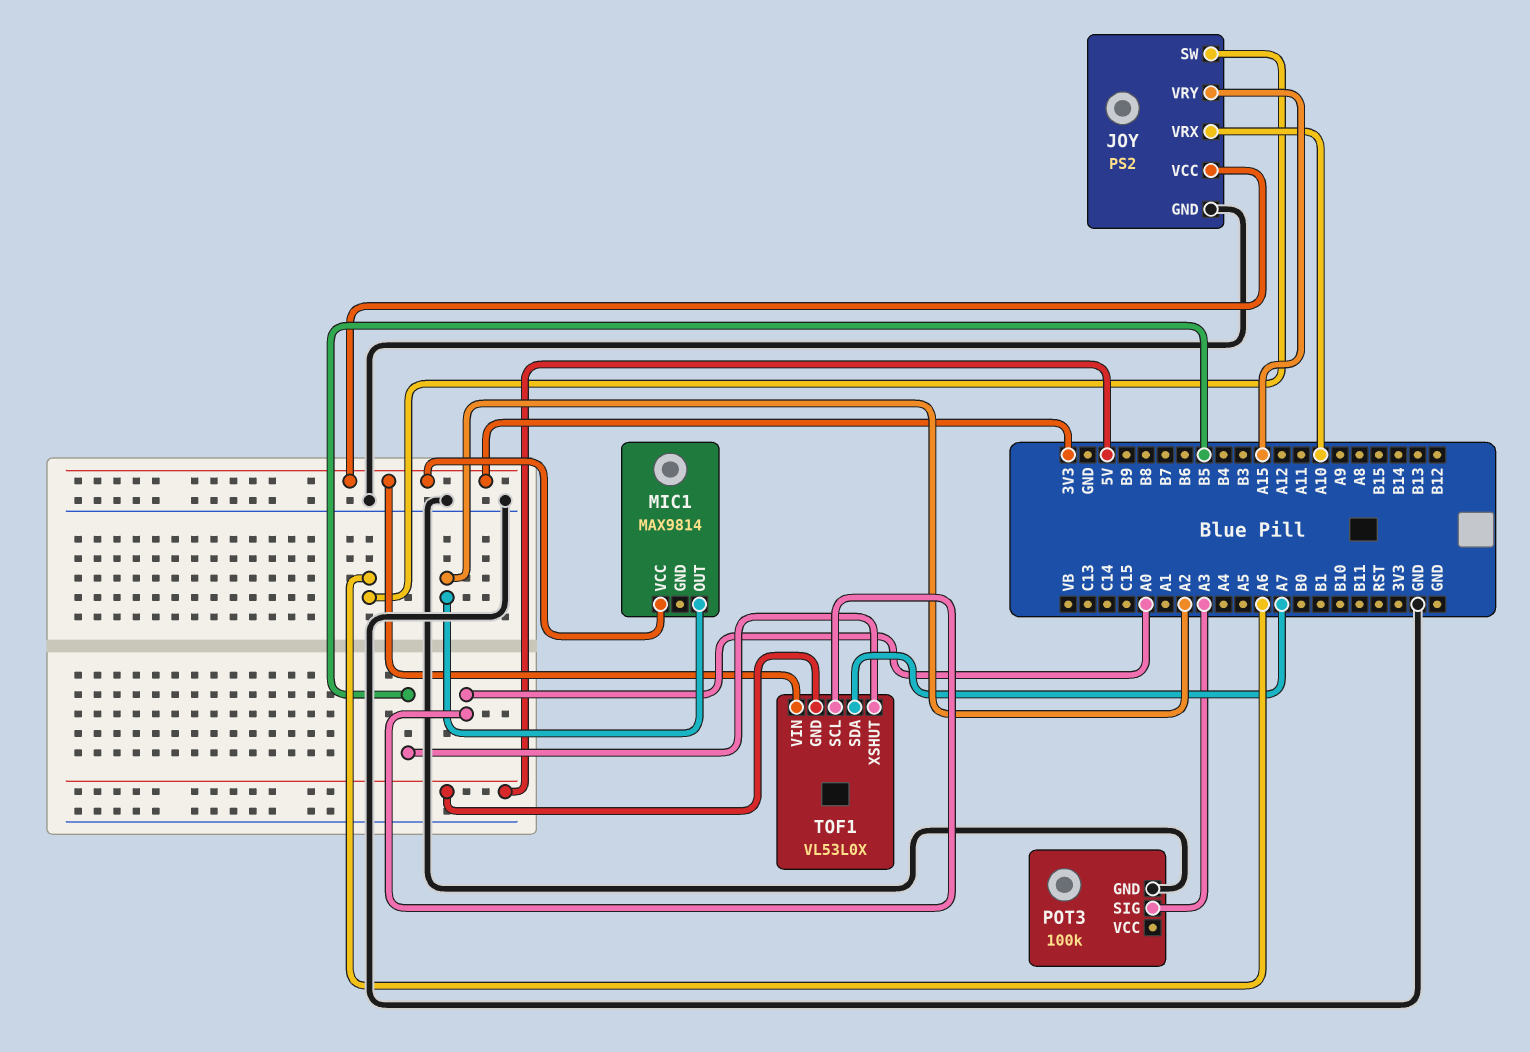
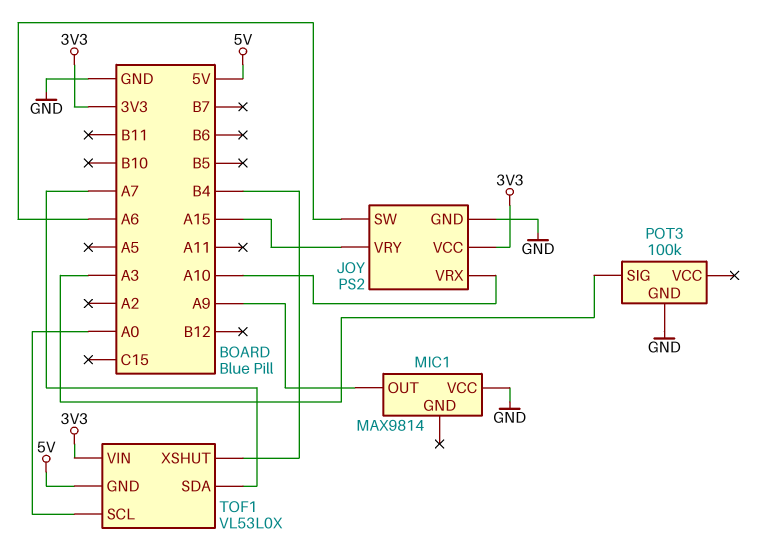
MIC1 pin OUT: A2 -> A9
MIC1 pin VCC: 3V3 -> GND
TOF1 pin XSHUT: B5 -> B4

